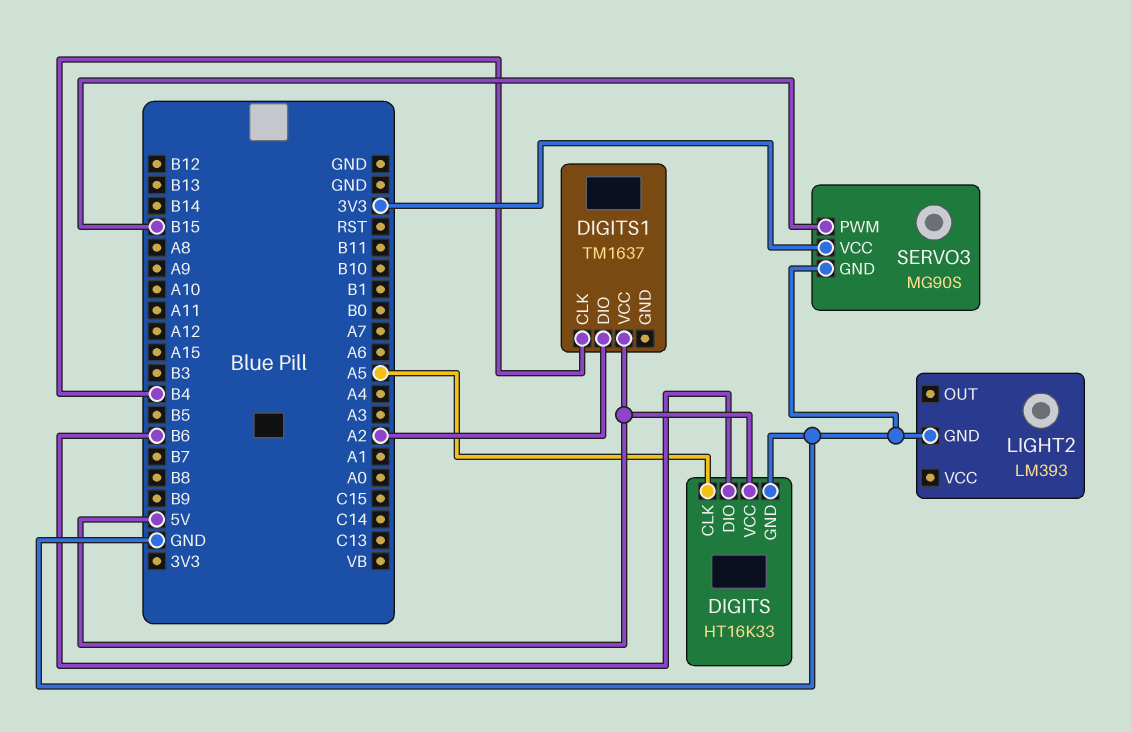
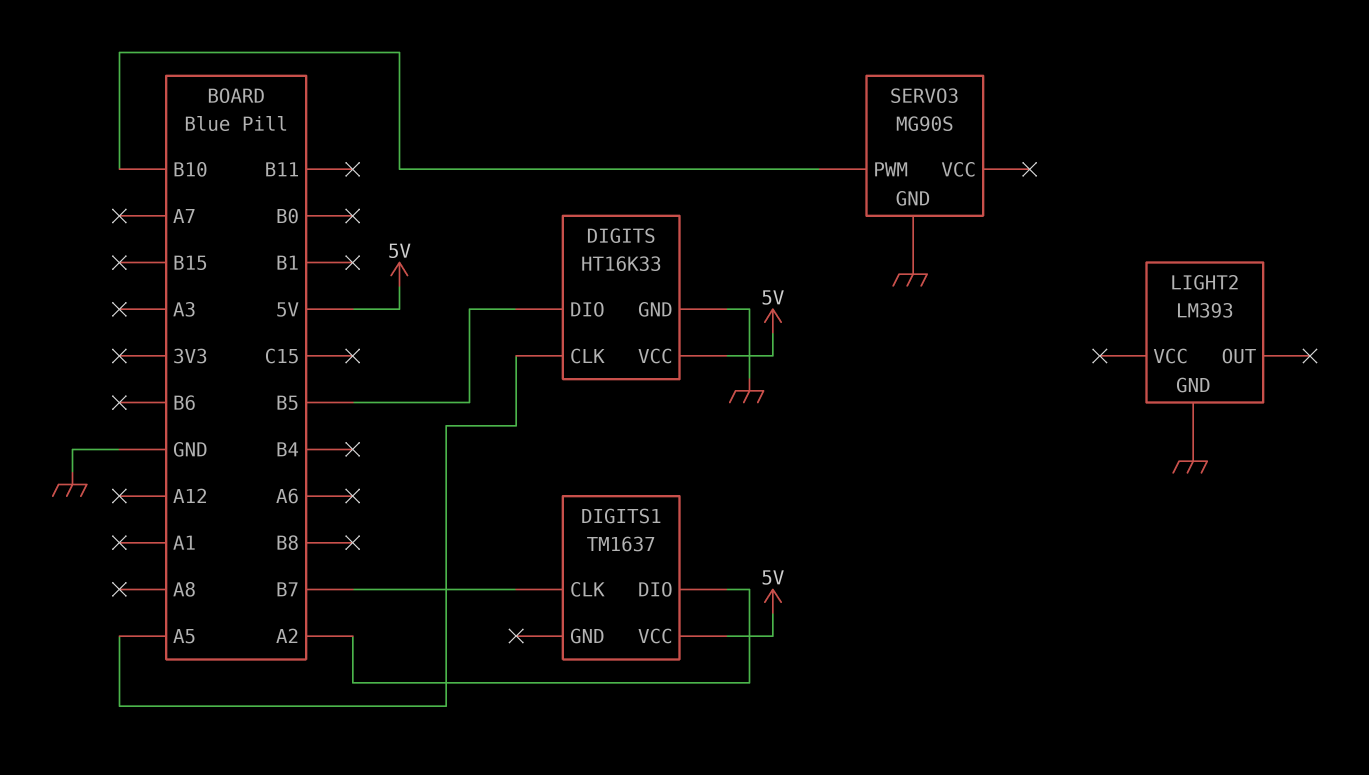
DIGITS pin DIO: B6 -> B5
DIGITS1 pin CLK: B4 -> B7
SERVO3 pin PWM: B15 -> B10
SERVO3 pin VCC: 3V3 -> none

